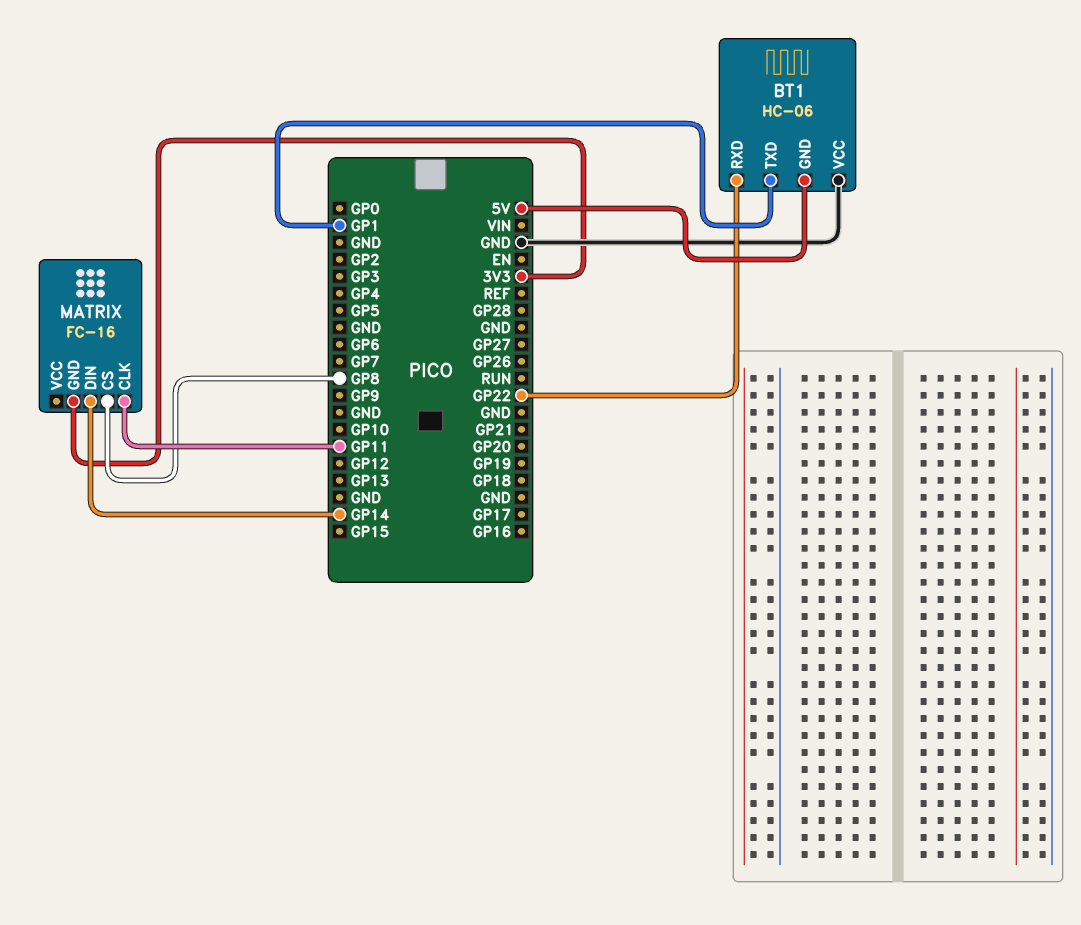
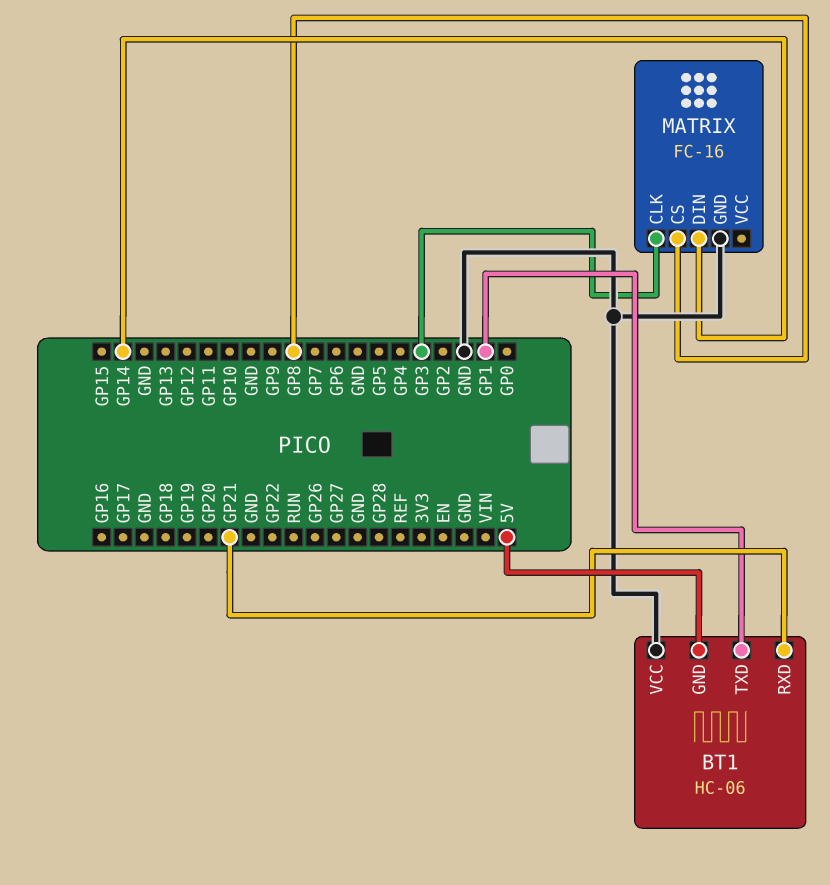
BT1 pin RXD: GP22 -> GP21
MATRIX pin CLK: GP11 -> GP3
MATRIX pin GND: 3V3 -> GND

